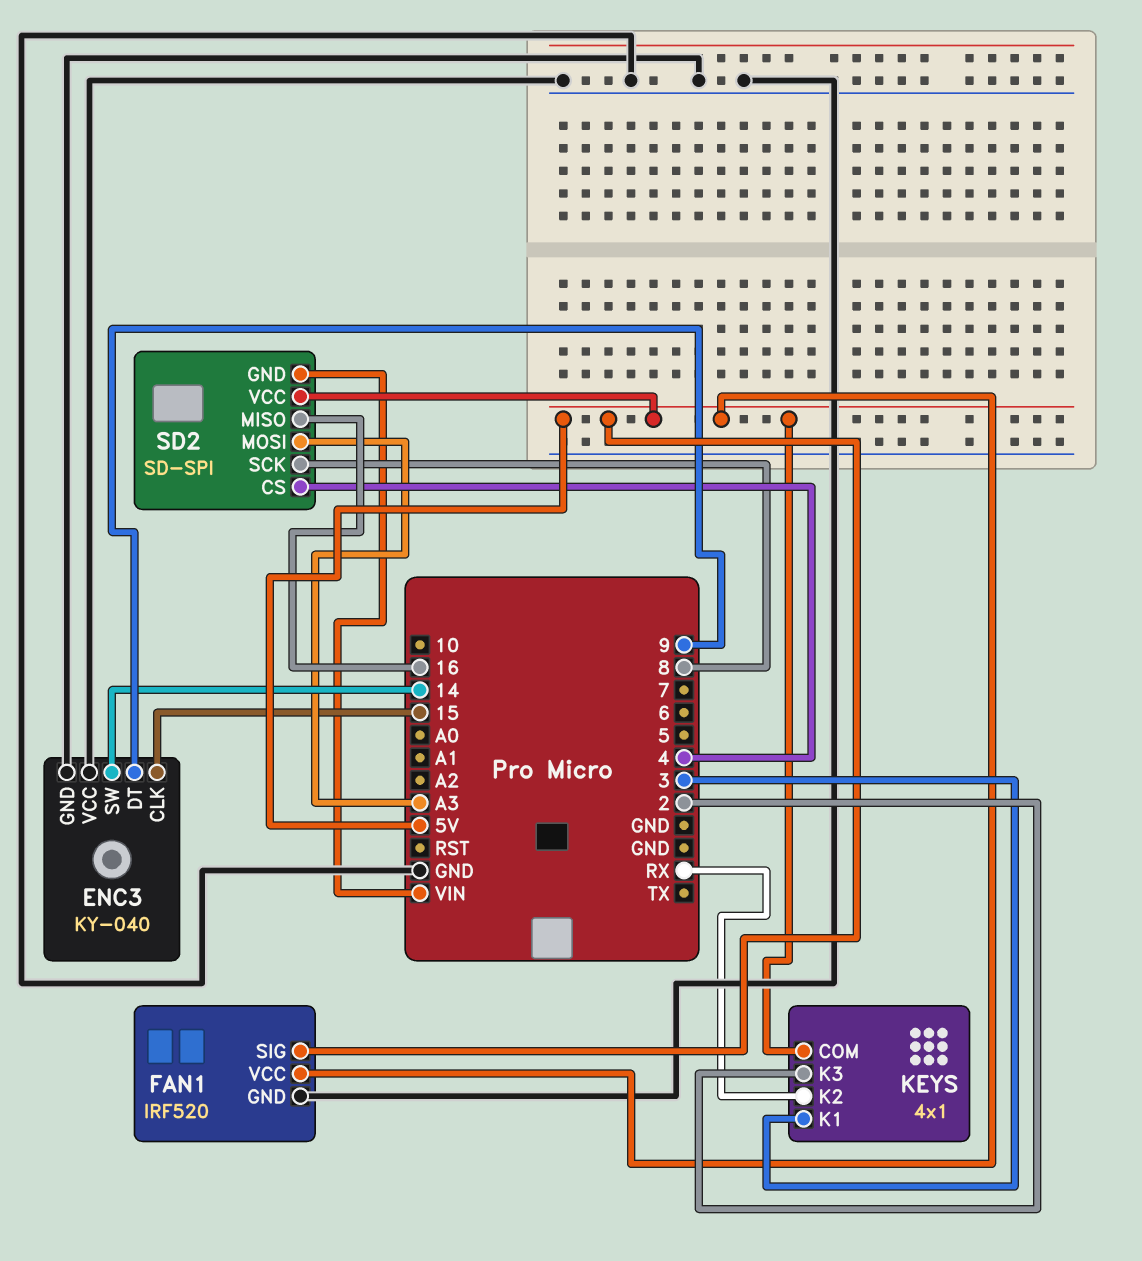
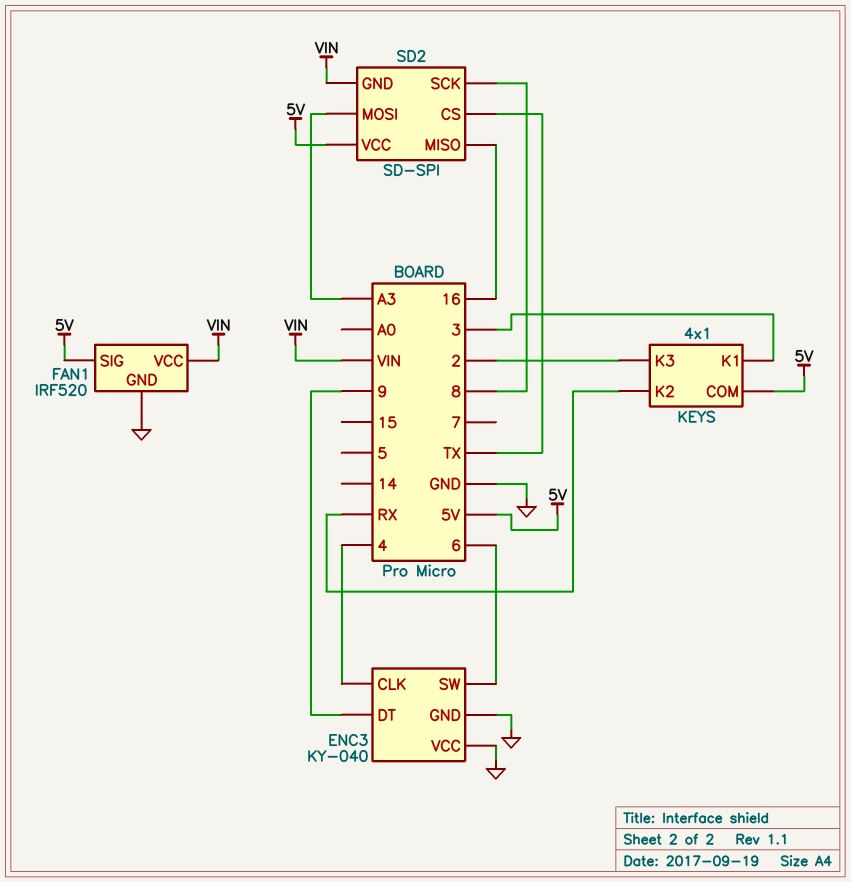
ENC3 pin CLK: 15 -> 4
ENC3 pin SW: 14 -> 6
FAN1 pin VCC: 5V -> VIN
SD2 pin CS: 4 -> TX

